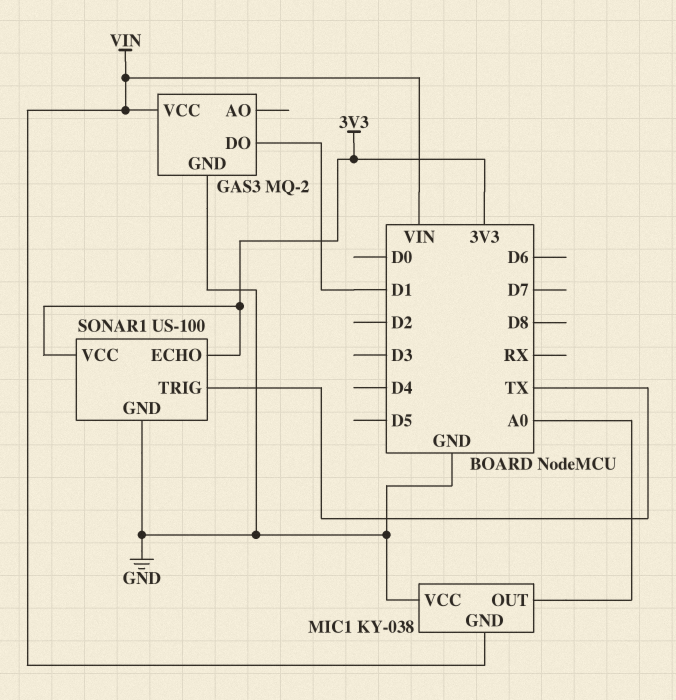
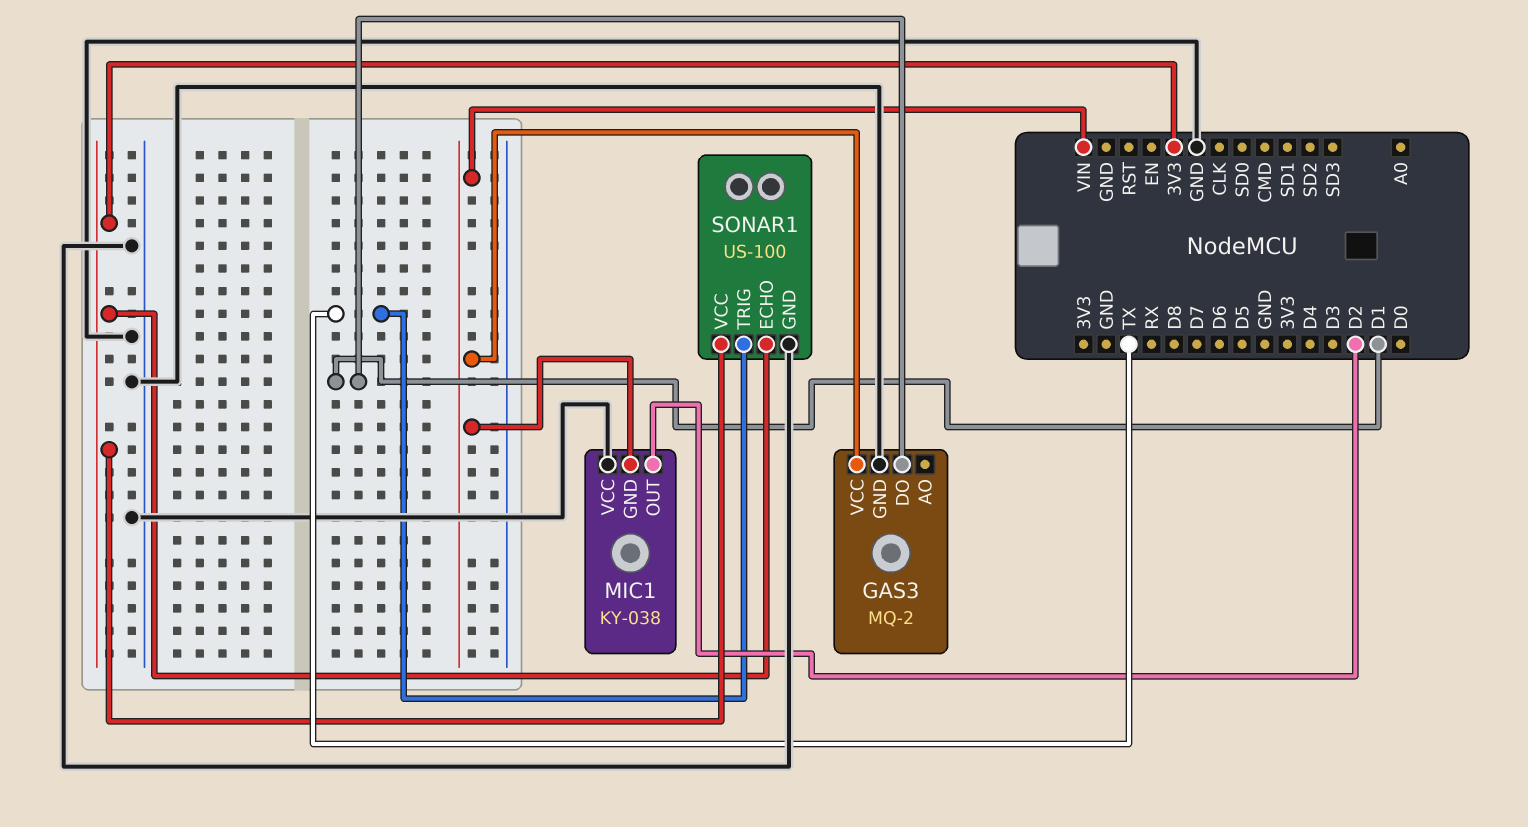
MIC1 pin OUT: A0 -> D2

